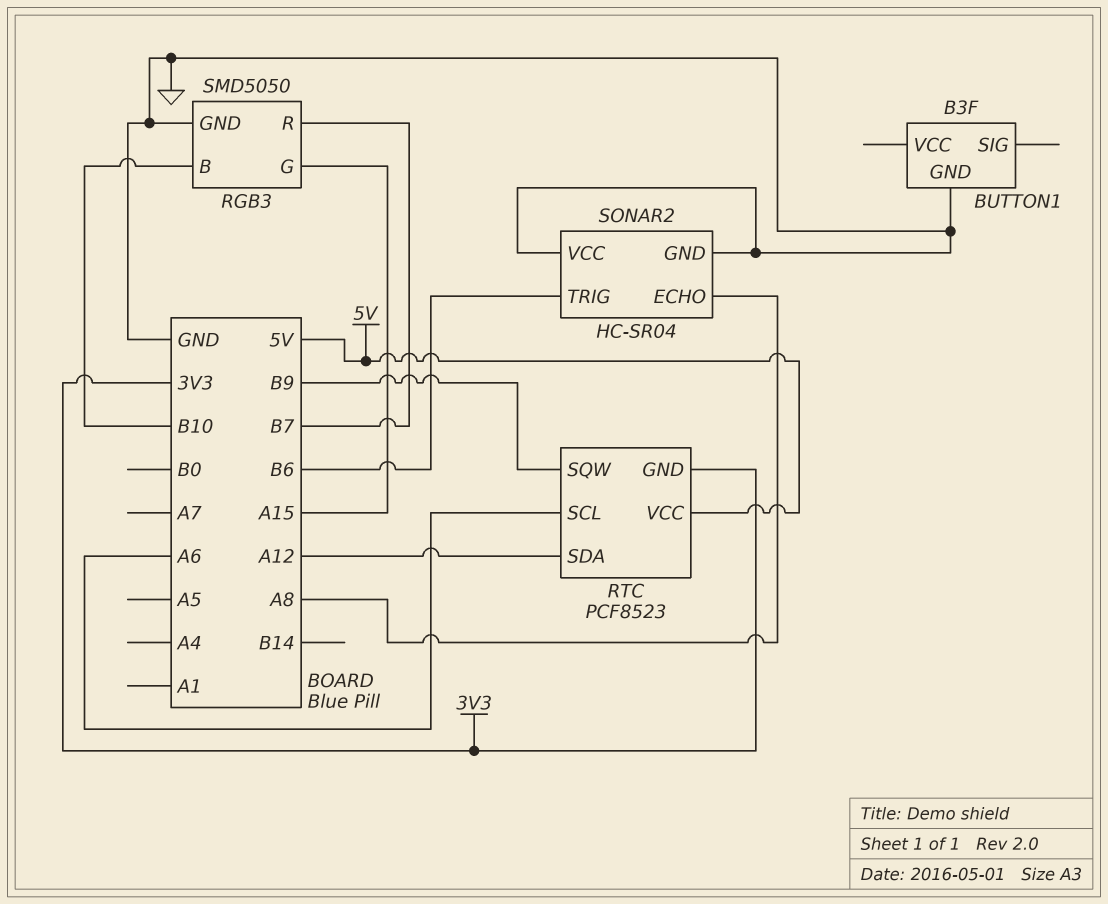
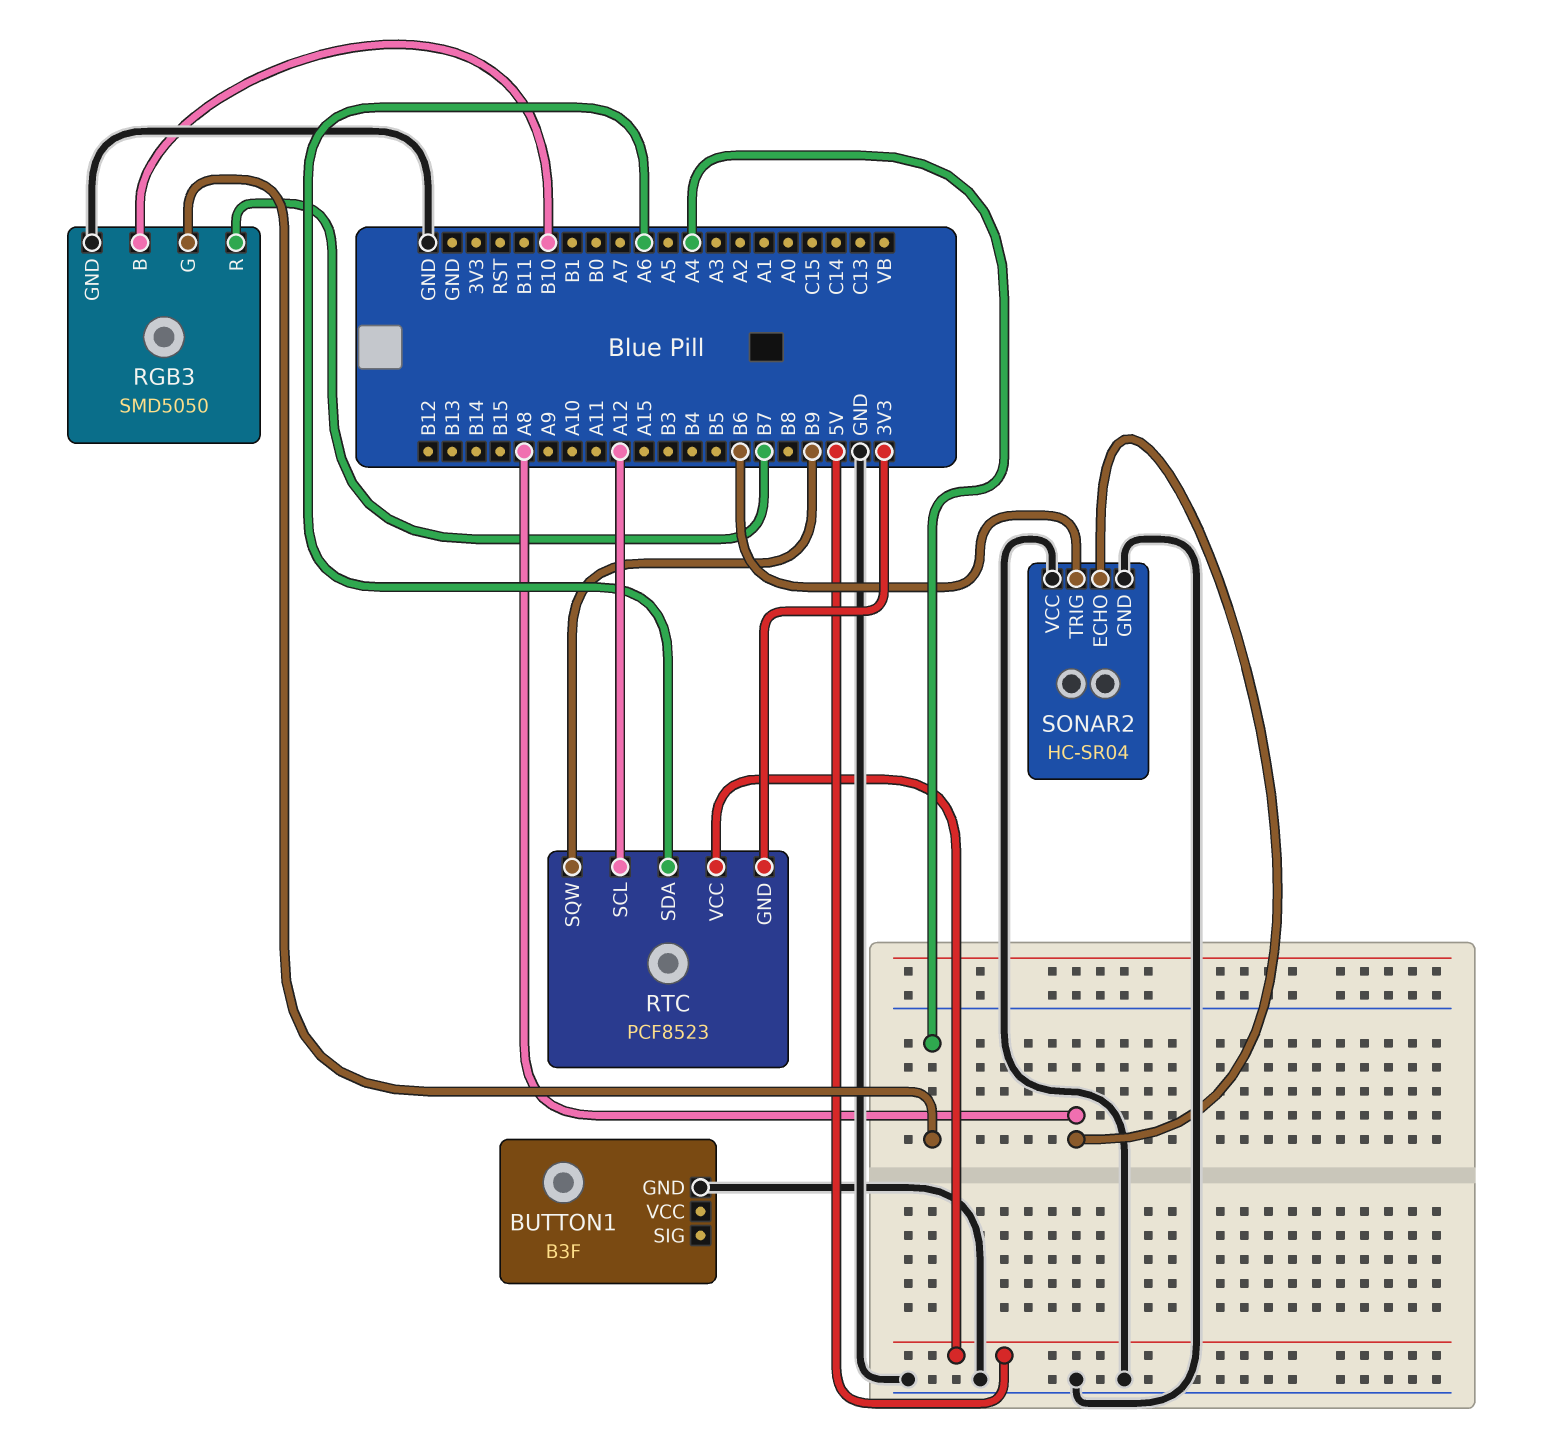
RGB3 pin G: A15 -> A4
RTC pin SCL: A6 -> A12
RTC pin SDA: A12 -> A6

